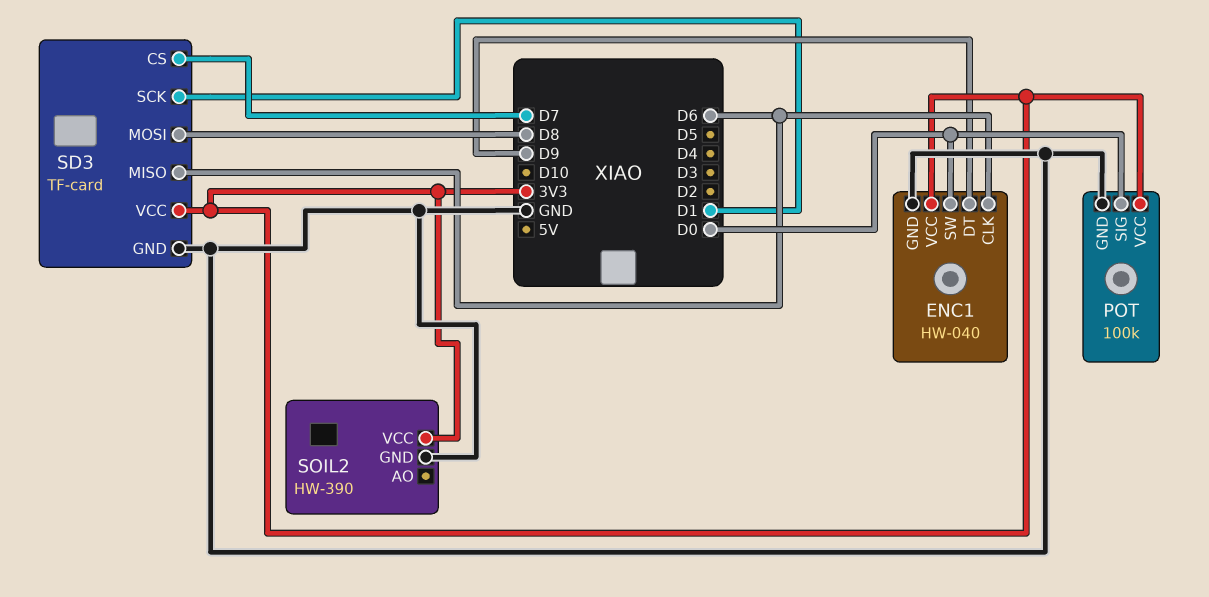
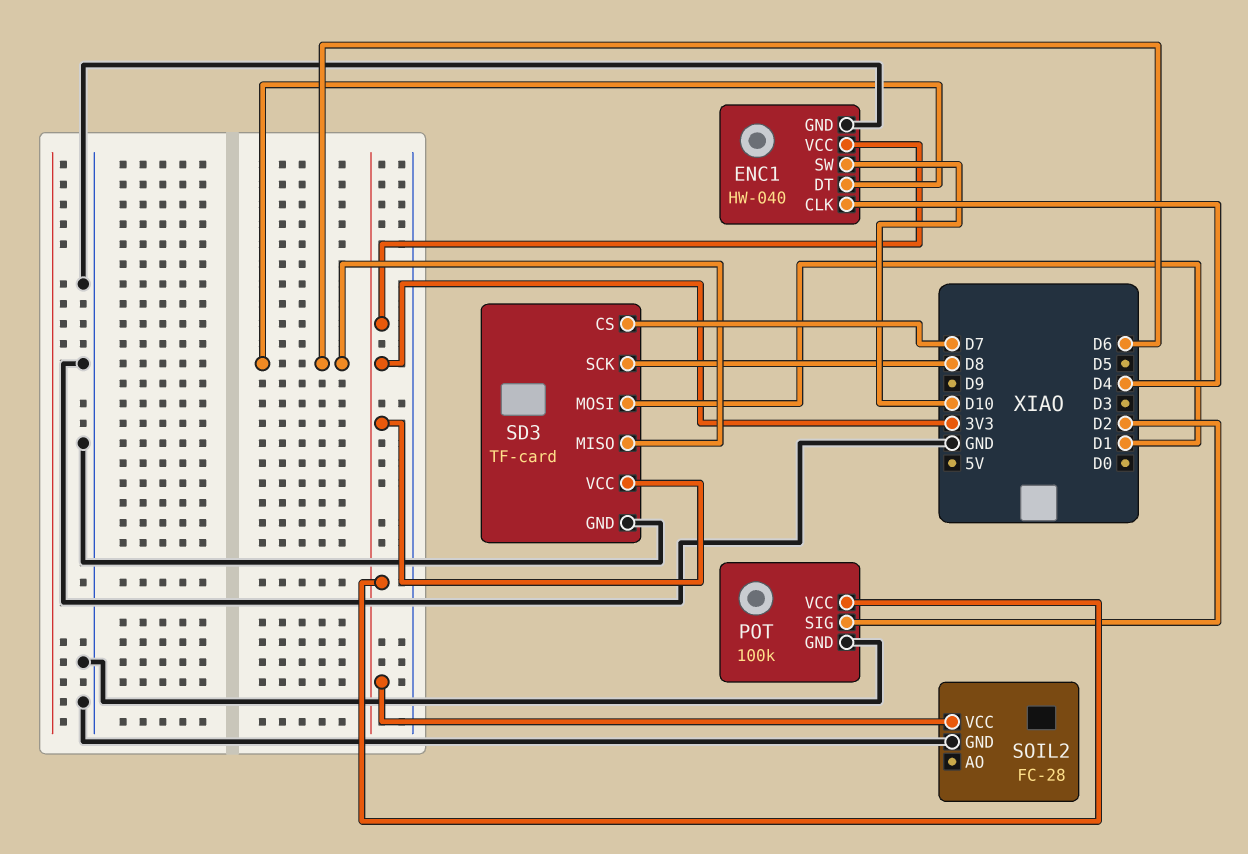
ENC1 pin CLK: D6 -> D4
ENC1 pin DT: D9 -> D6
ENC1 pin SW: D0 -> D10
POT pin SIG: D0 -> D2
SD3 pin MOSI: D8 -> D1
SD3 pin SCK: D1 -> D8
SOIL2: HW-390 -> FC-28

